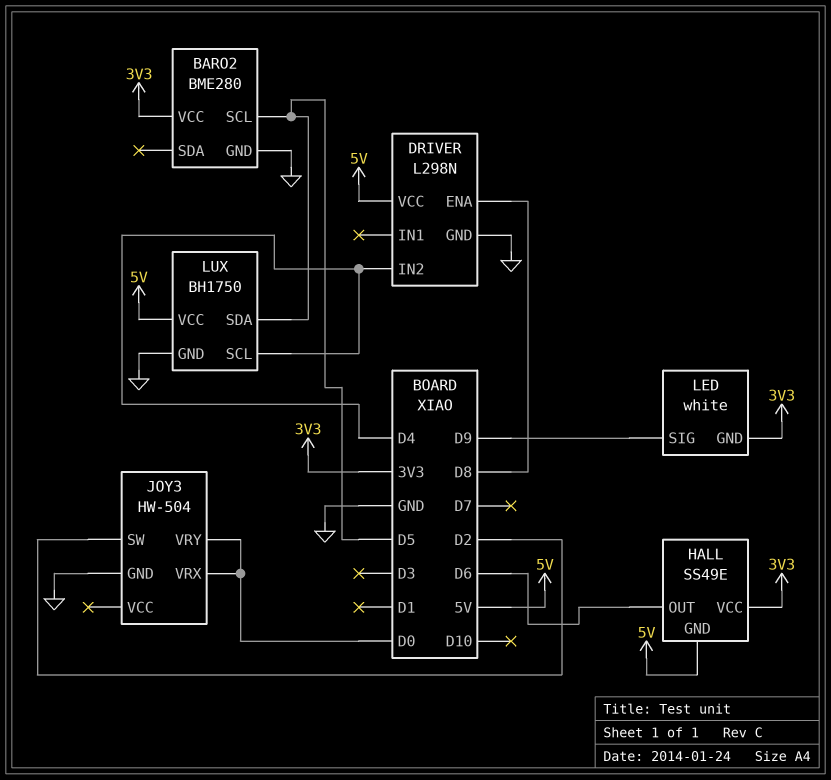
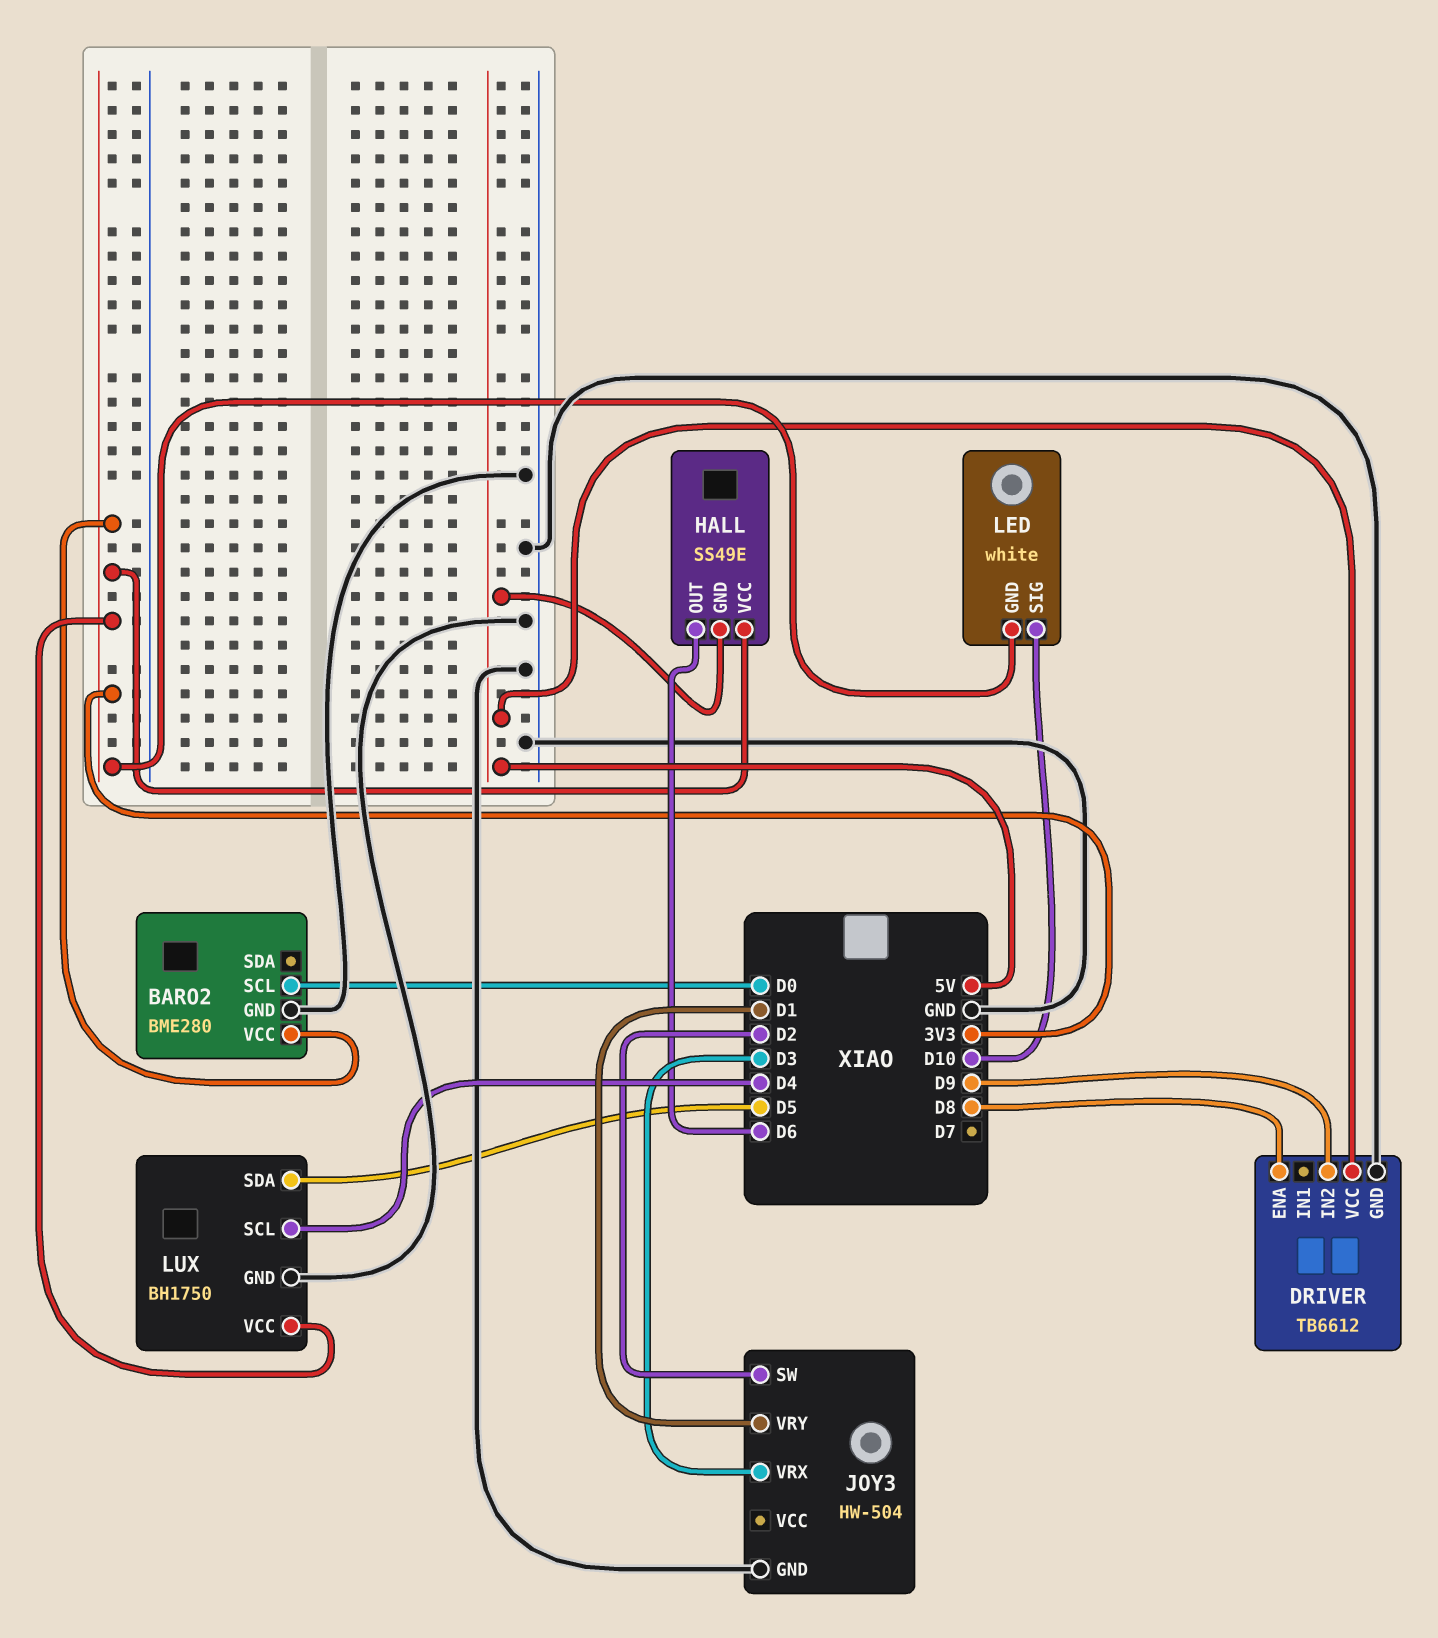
BARO2 pin SCL: D5 -> D0
DRIVER: L298N -> TB6612
DRIVER pin IN2: D4 -> D9
JOY3 pin VRX: D0 -> D3
JOY3 pin VRY: D0 -> D1
LED pin SIG: D9 -> D10
LUX pin VCC: 5V -> 3V3

